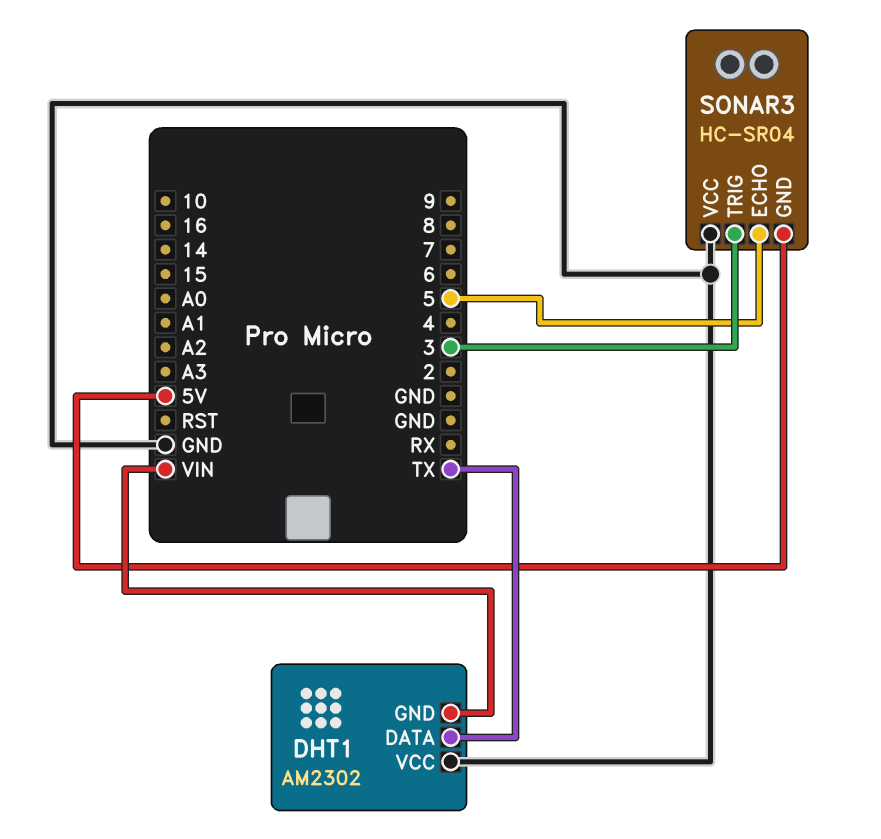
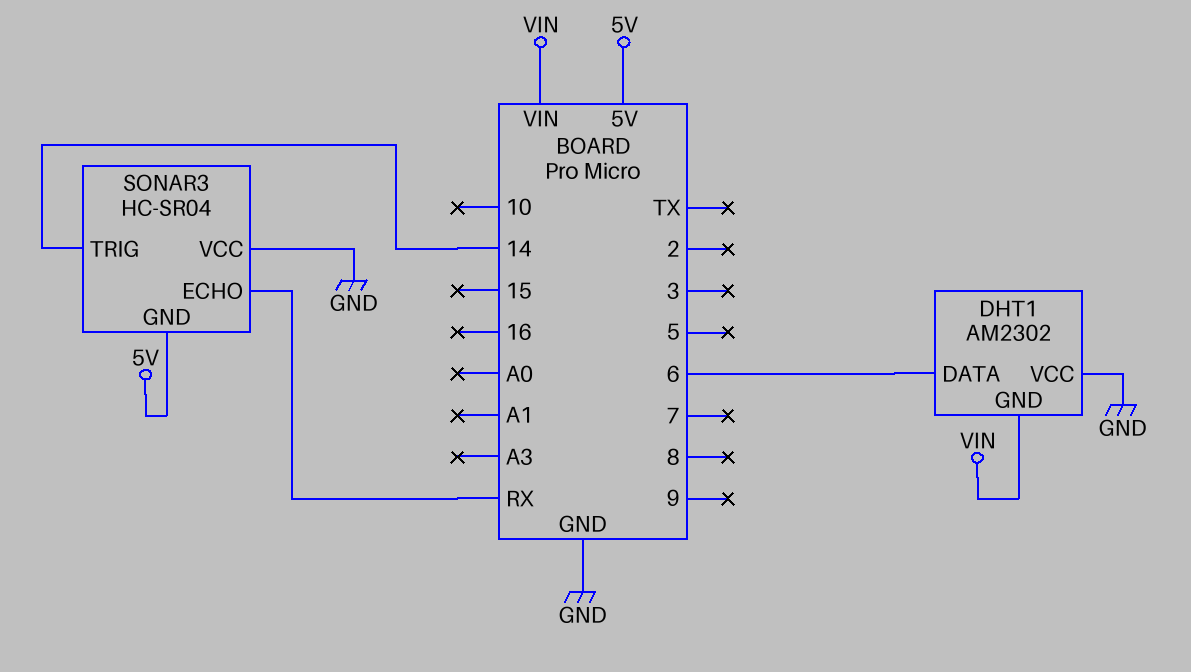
DHT1 pin DATA: TX -> 6
SONAR3 pin ECHO: 5 -> RX
SONAR3 pin TRIG: 3 -> 14

